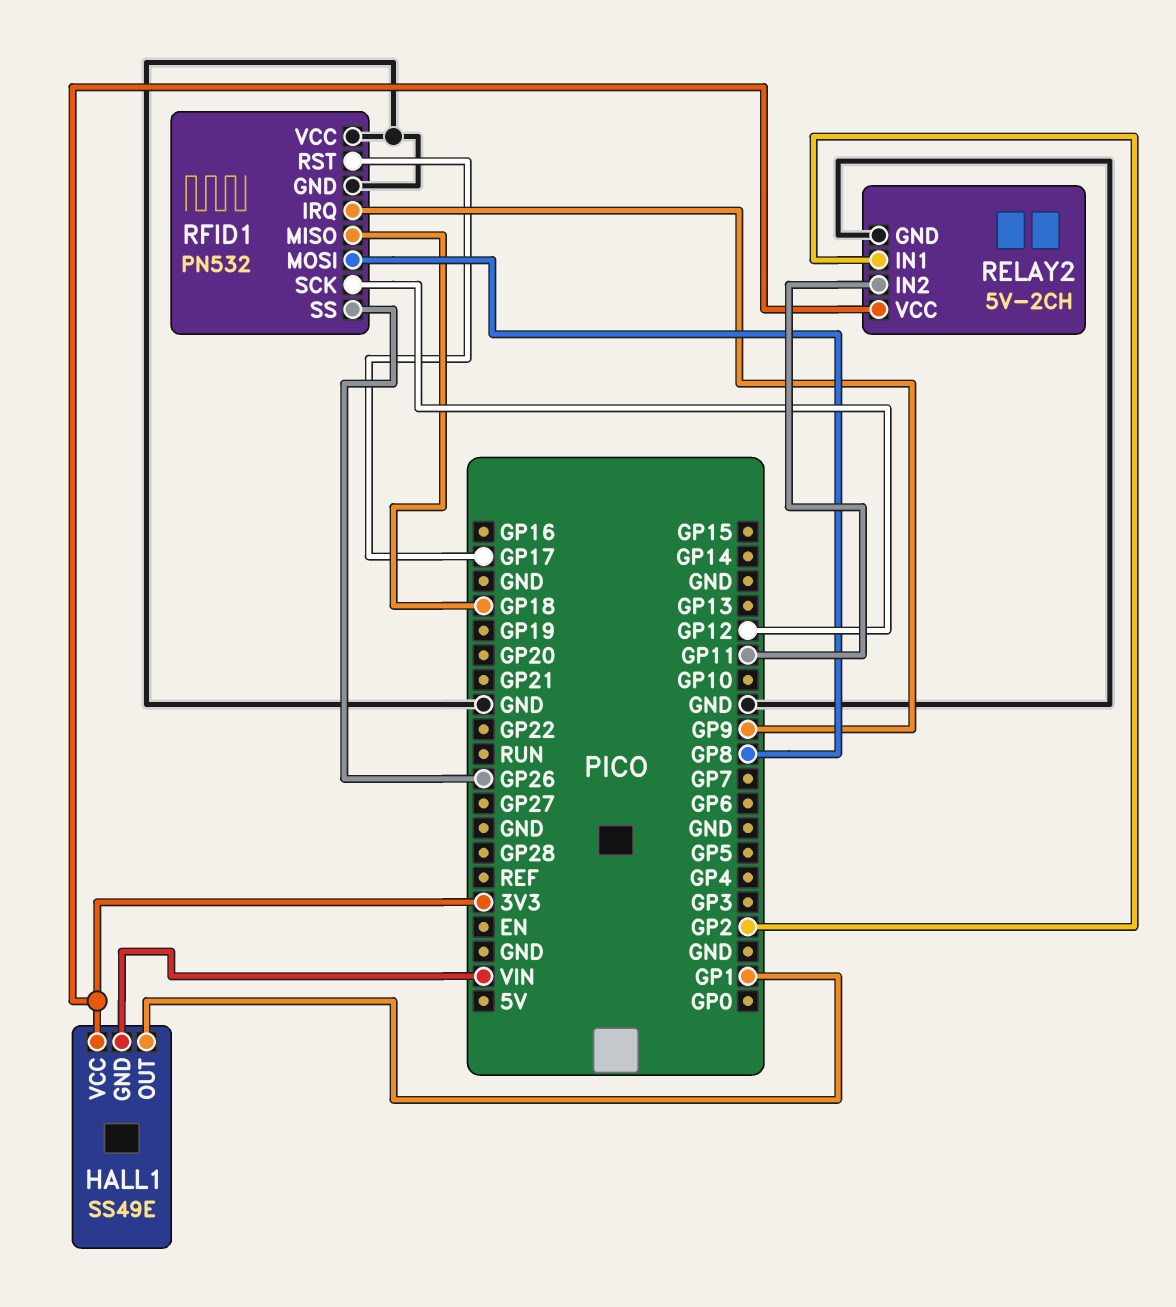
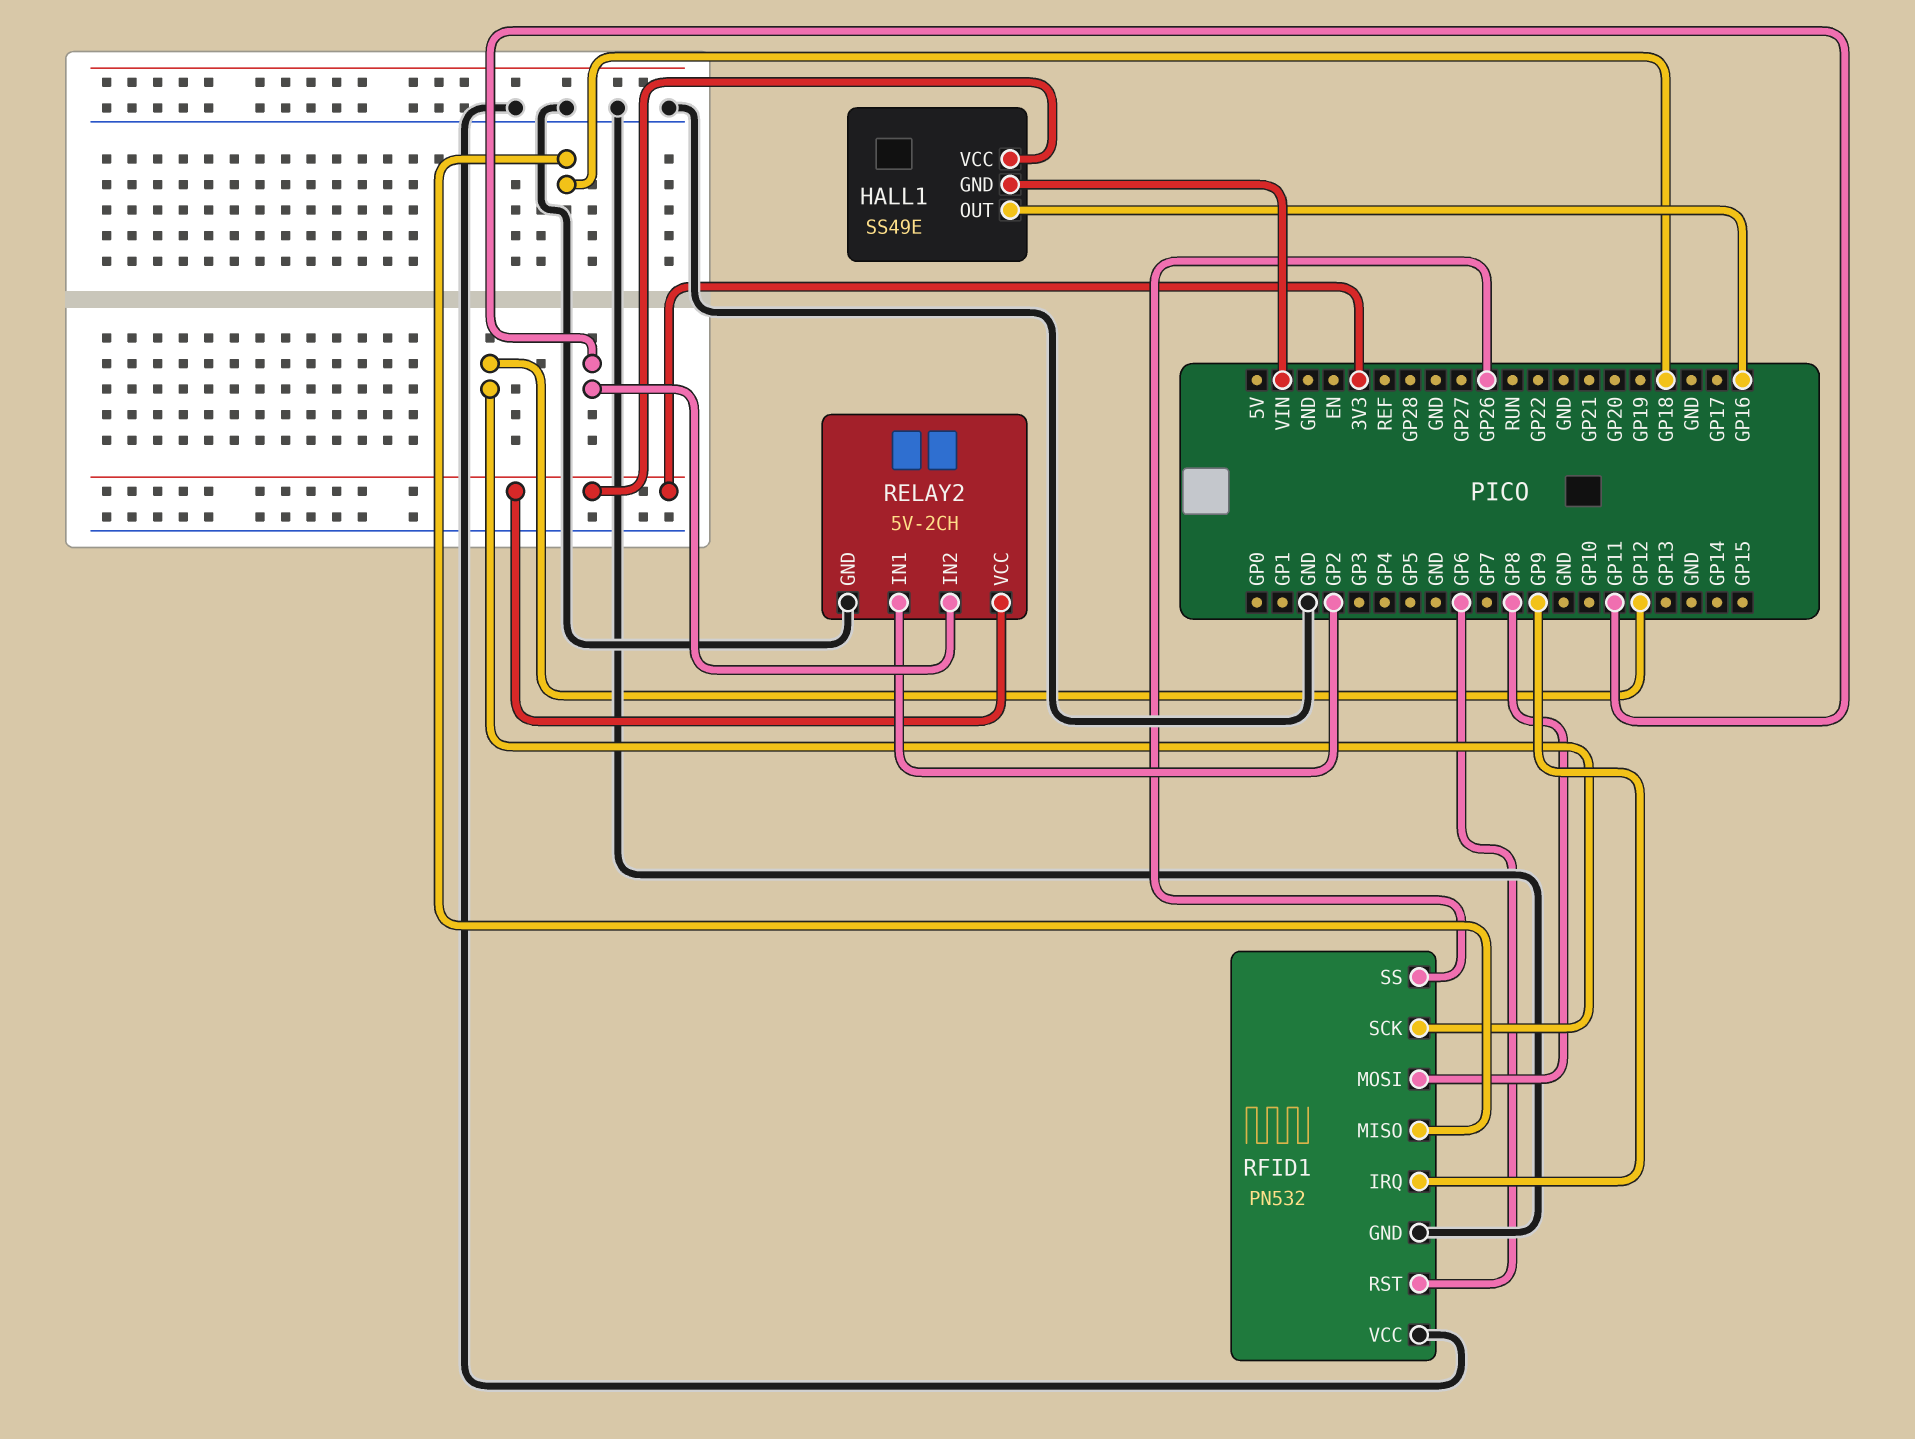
HALL1 pin OUT: GP1 -> GP16
RFID1 pin RST: GP17 -> GP6

